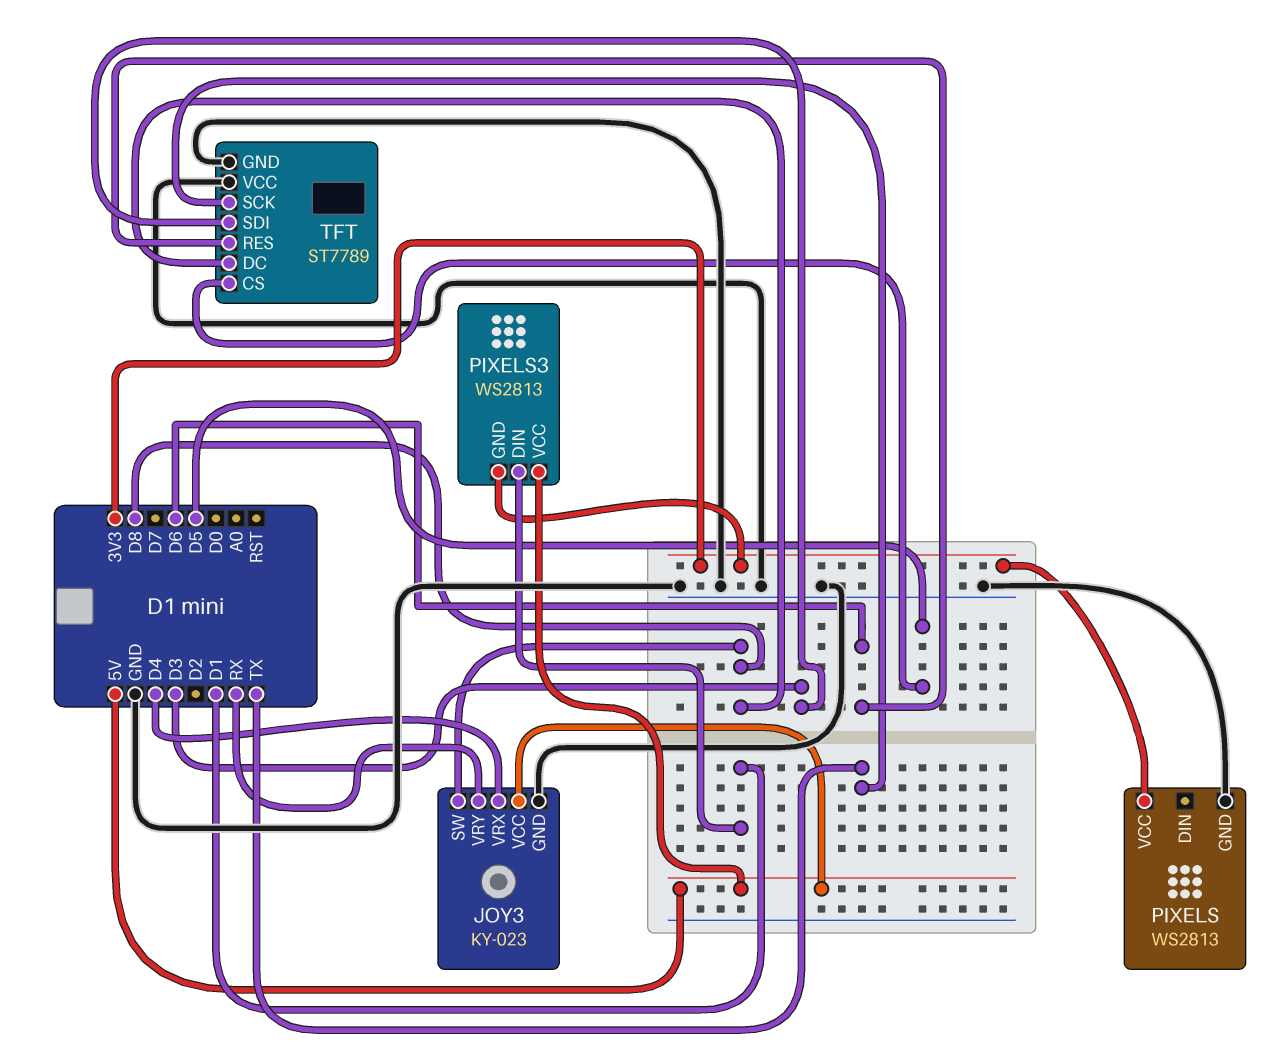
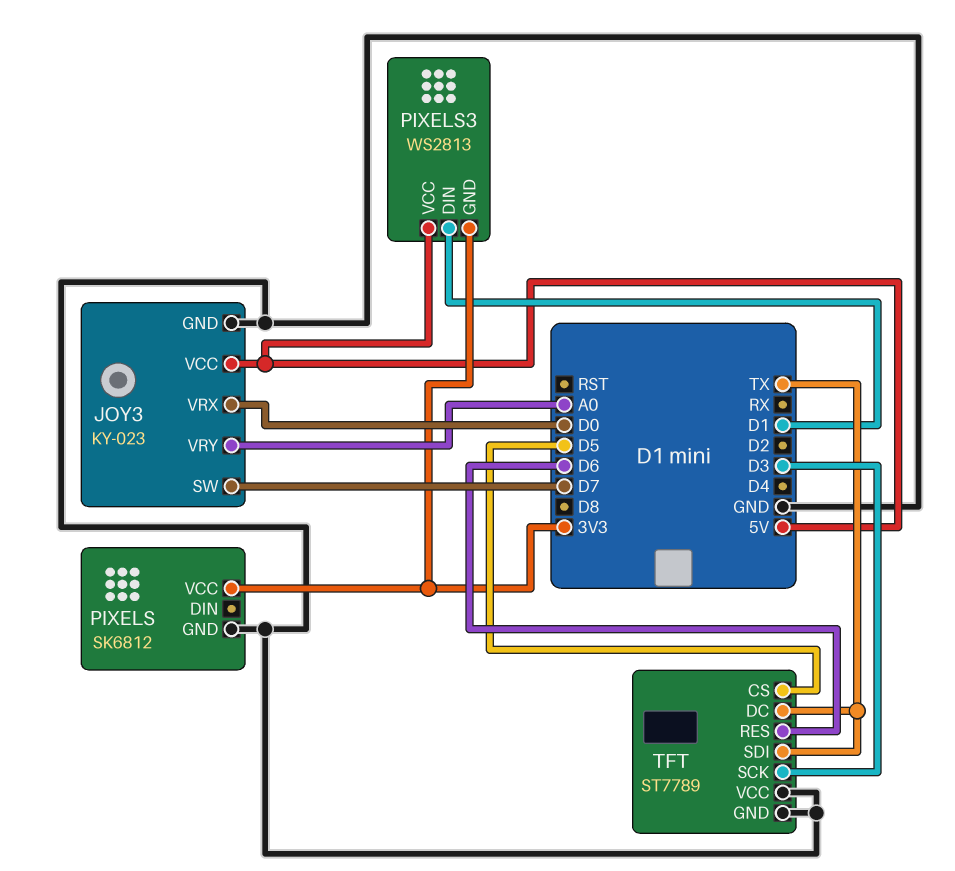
JOY3 pin SW: D8 -> D7
JOY3 pin VRX: D4 -> D0
JOY3 pin VRY: RX -> A0
PIXELS: WS2813 -> SK6812
TFT pin DC: D8 -> TX
TFT pin SCK: TX -> D3
TFT pin SDI: D3 -> TX

